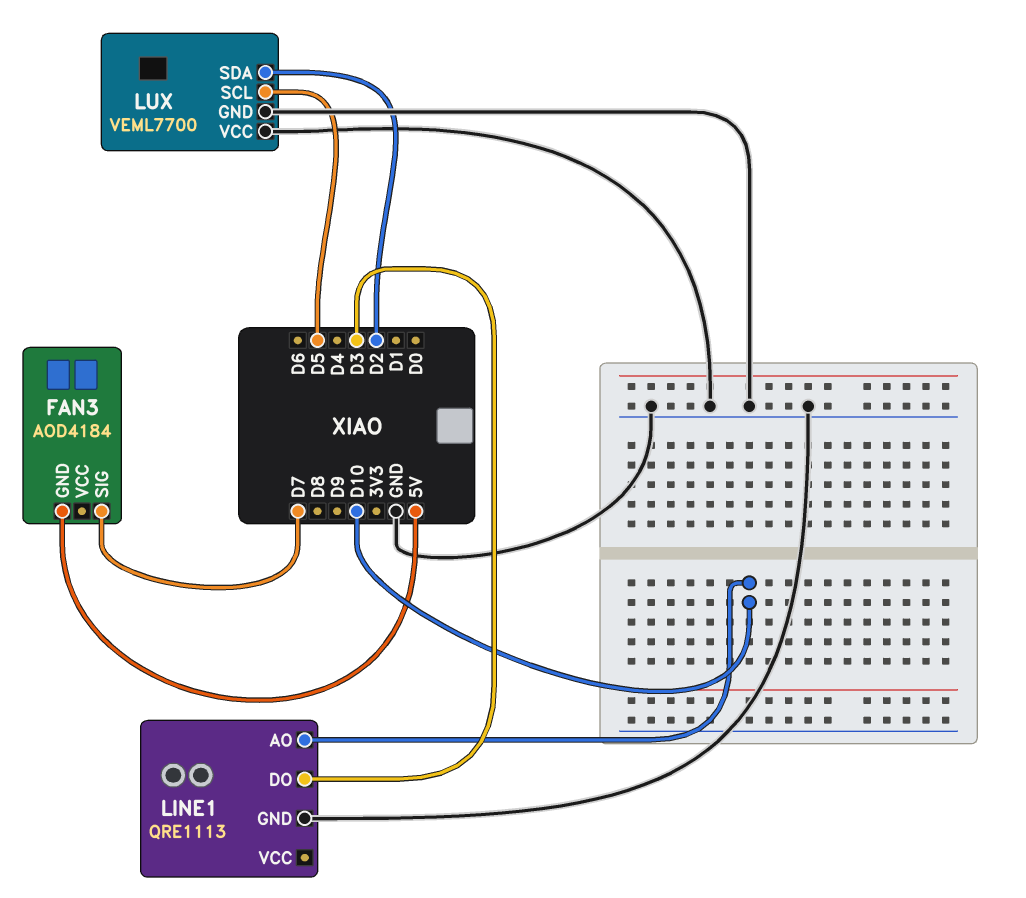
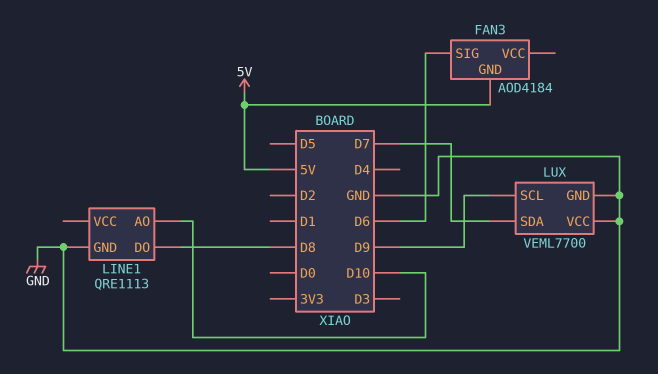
FAN3 pin SIG: D7 -> D6
LINE1 pin DO: D3 -> D8
LUX pin SCL: D5 -> D9
LUX pin SDA: D2 -> D7

